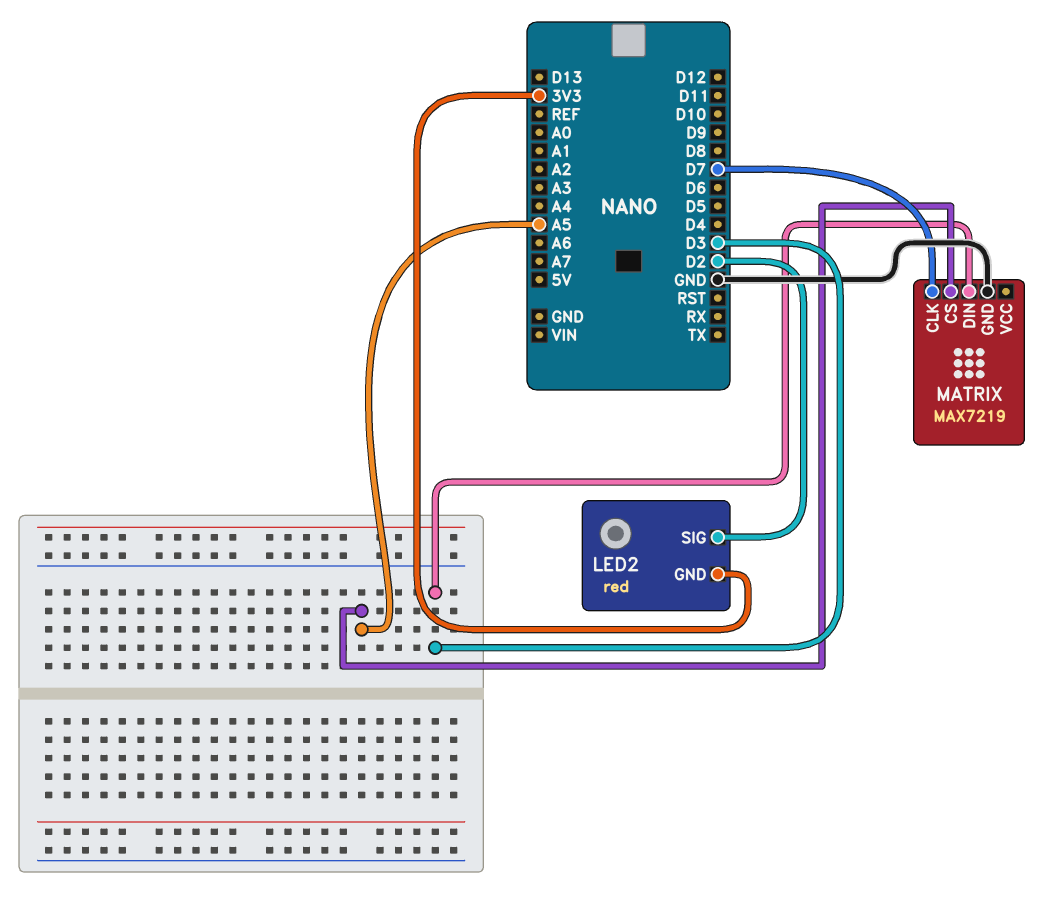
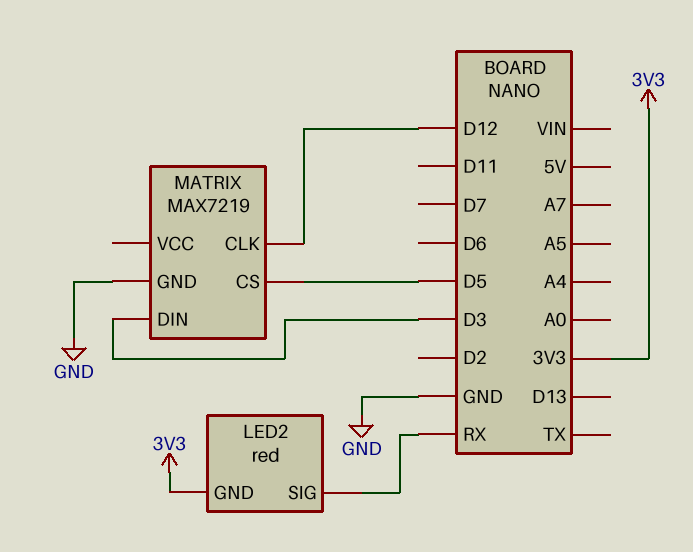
LED2 pin SIG: D2 -> RX
MATRIX pin CLK: D7 -> D12
MATRIX pin CS: A5 -> D5

